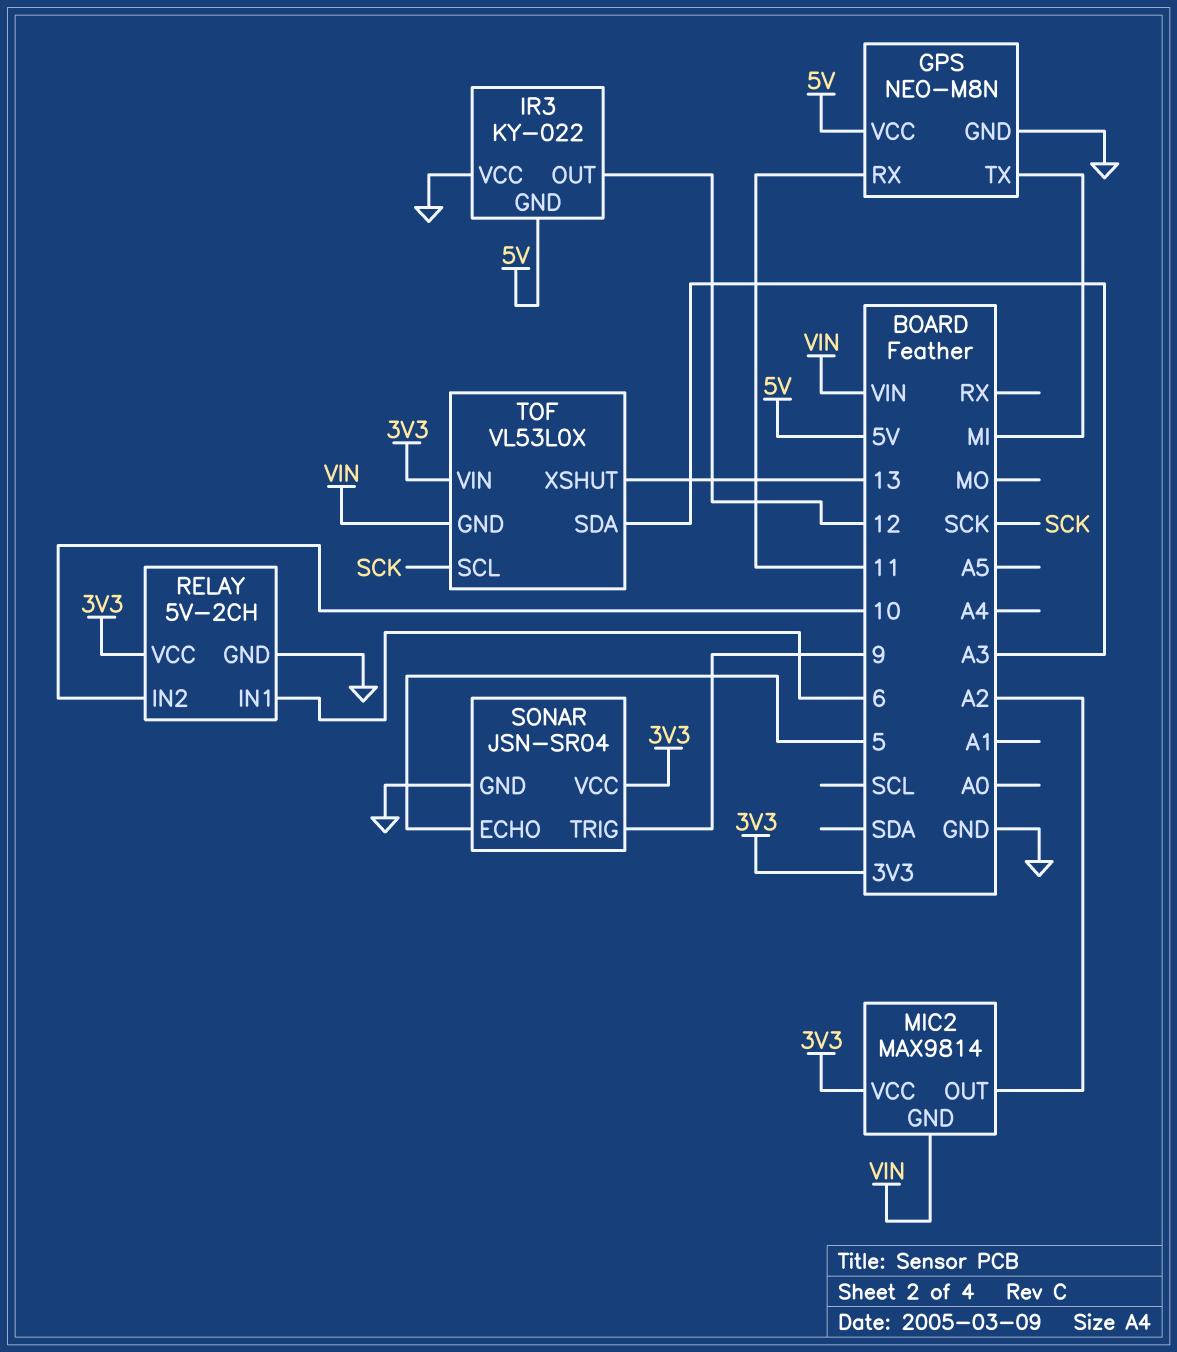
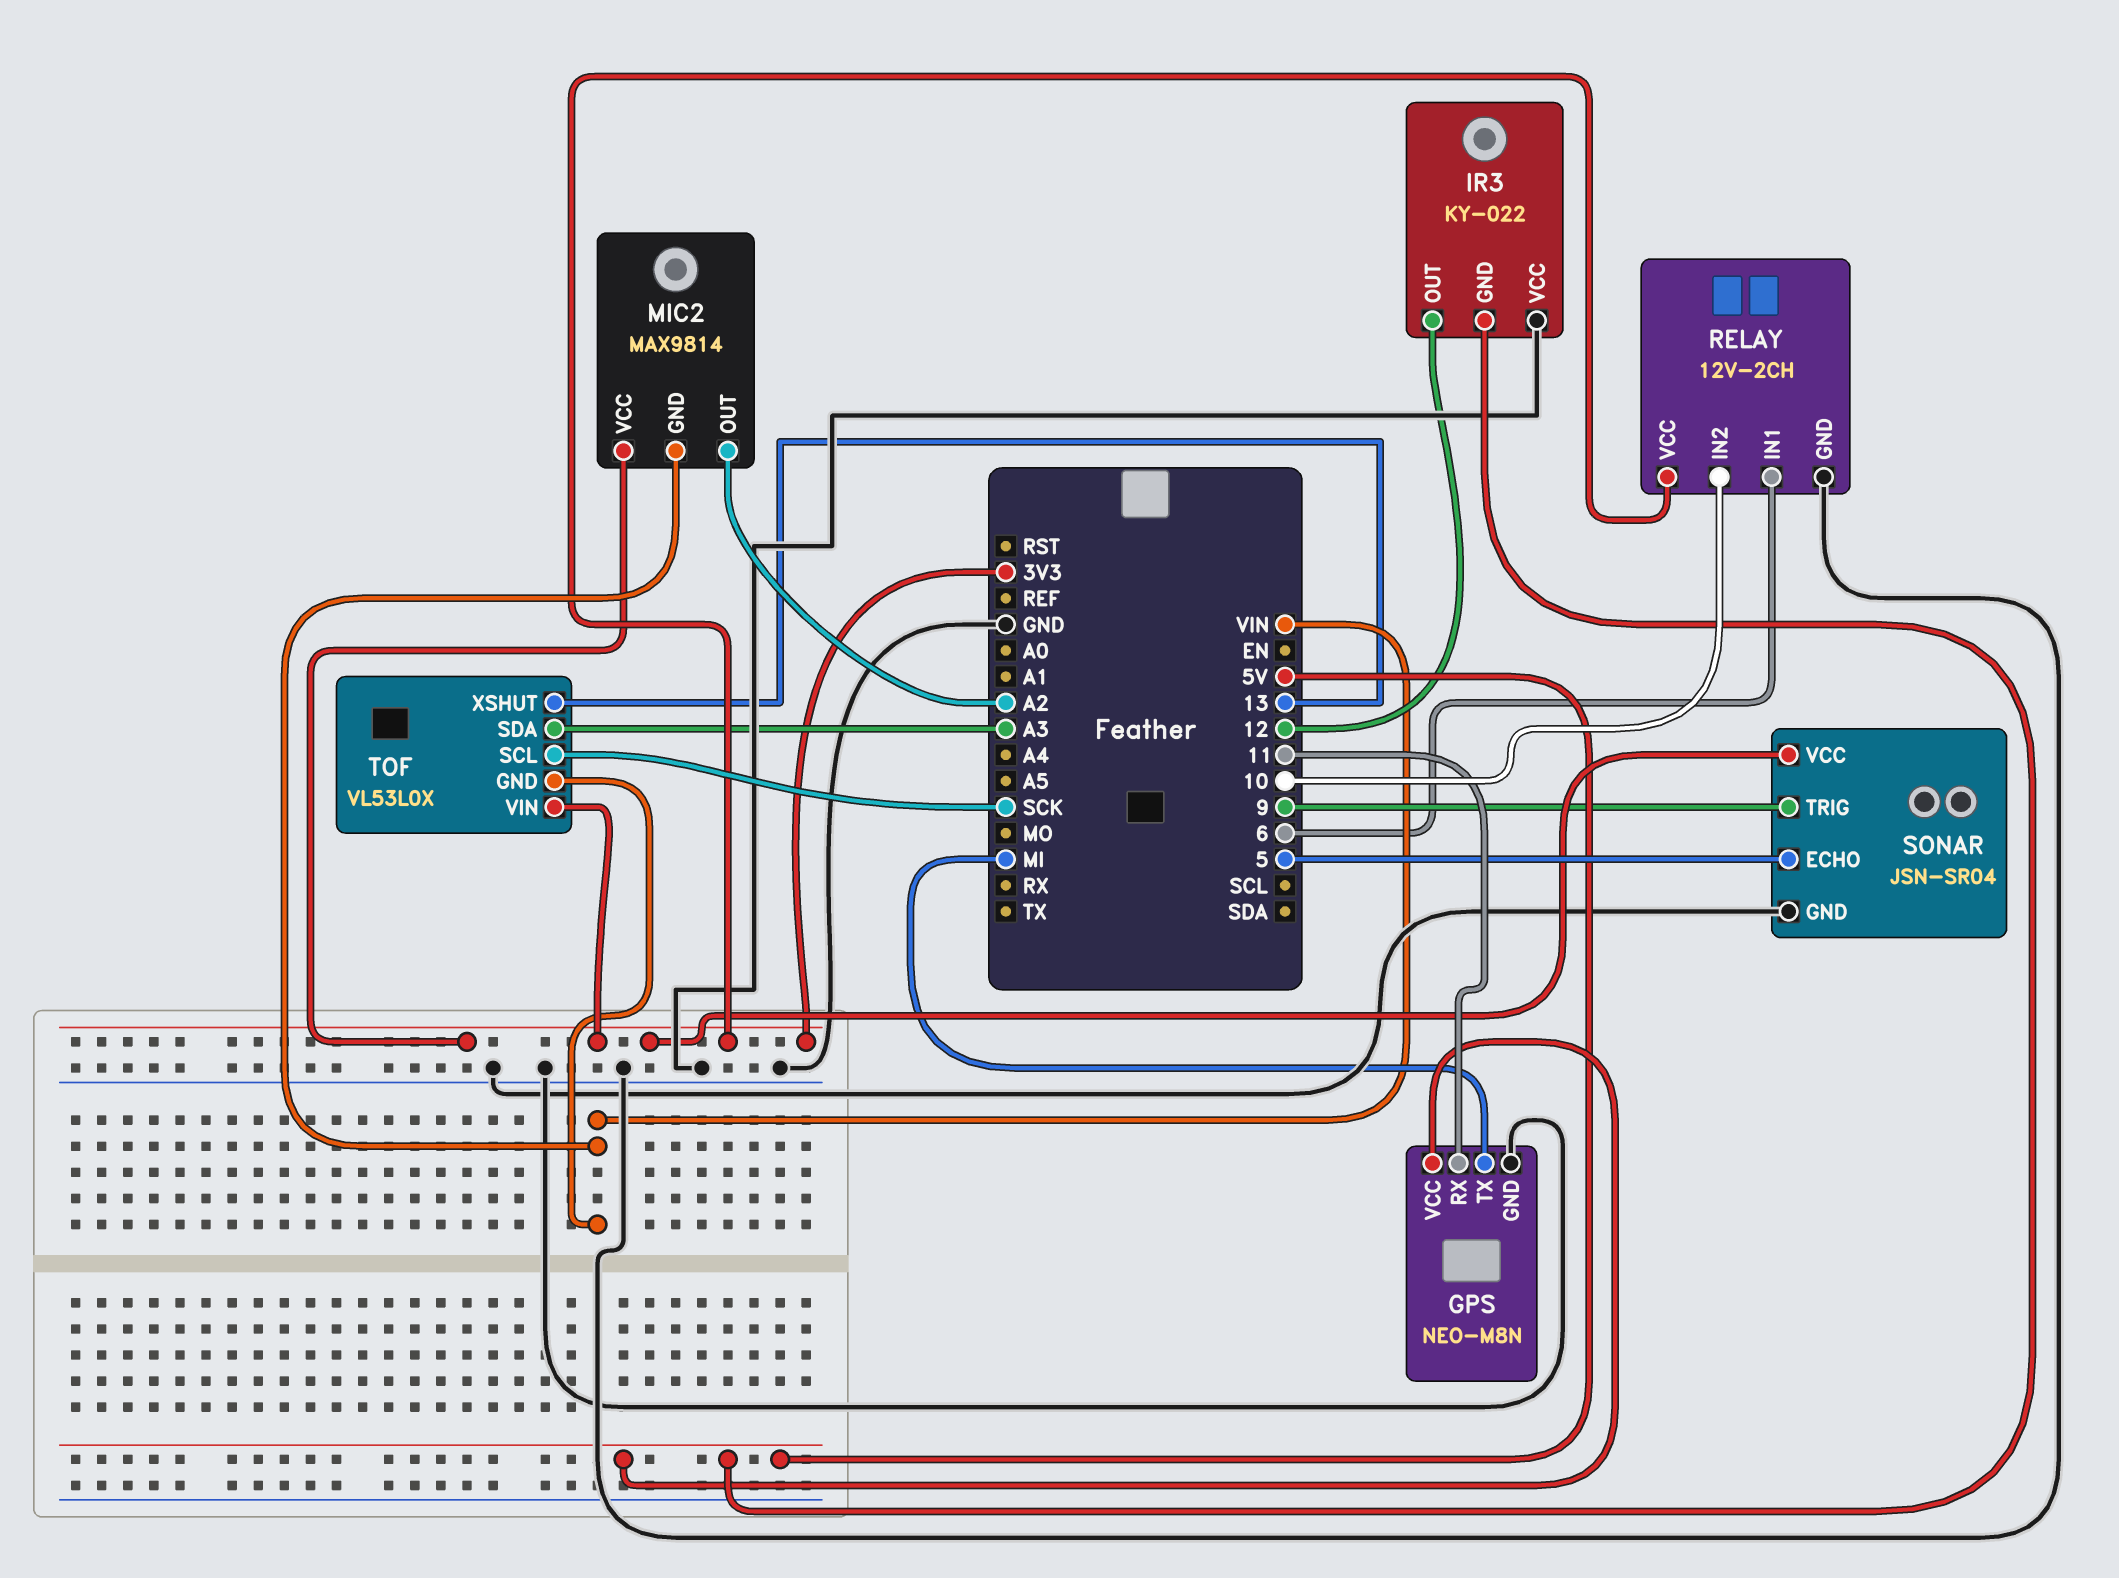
RELAY: 5V-2CH -> 12V-2CH

